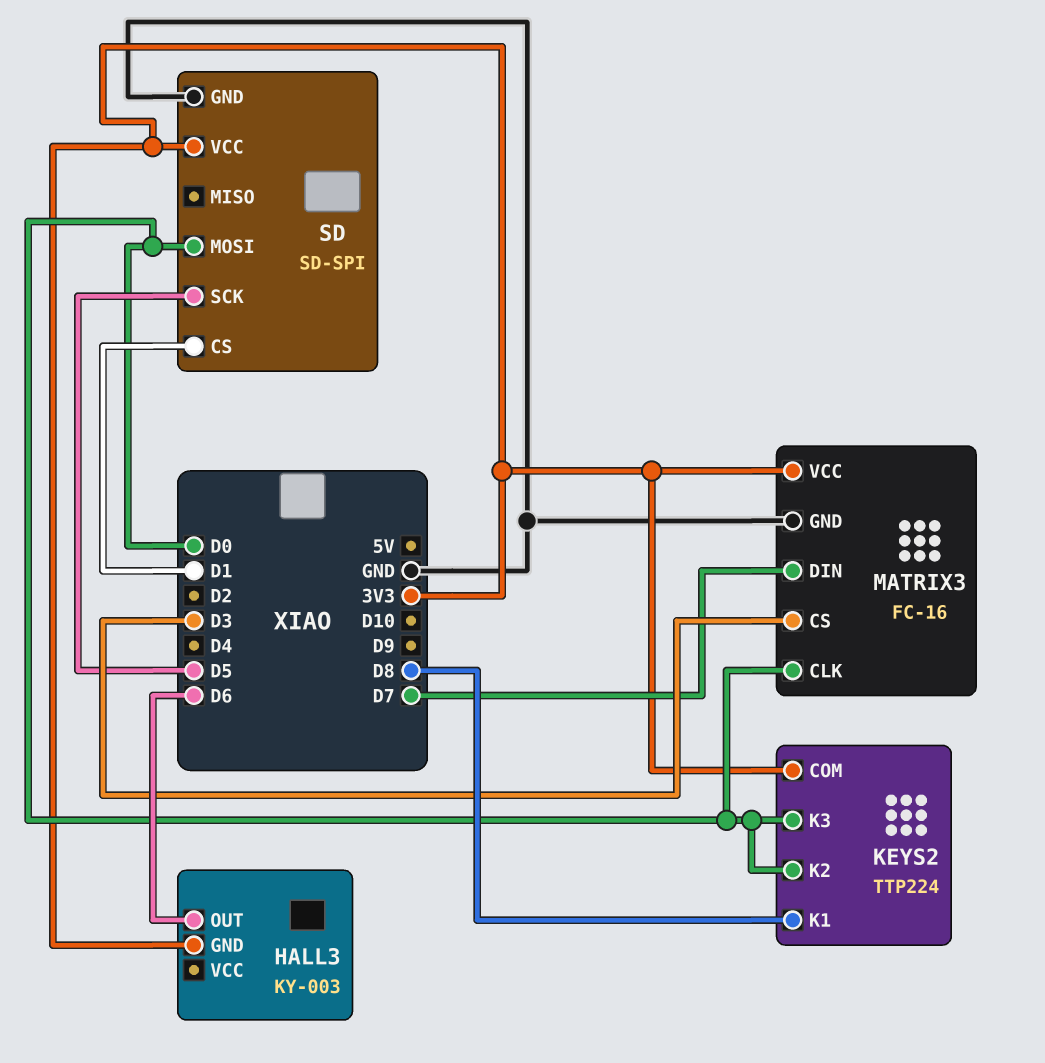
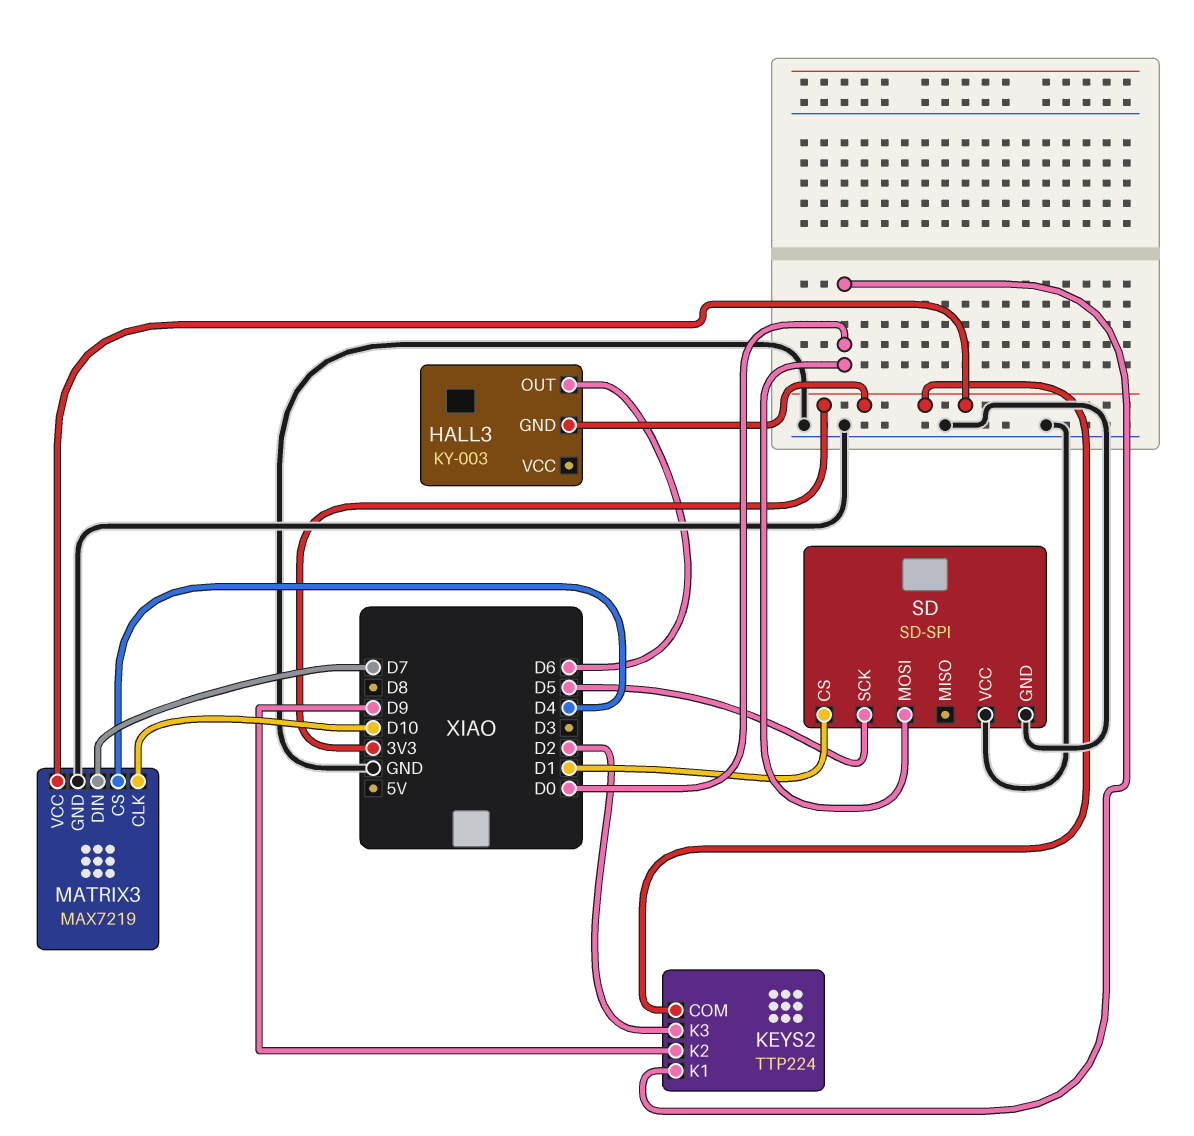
KEYS2 pin K1: D8 -> D0
KEYS2 pin K2: D0 -> D9
KEYS2 pin K3: D0 -> D2
MATRIX3: FC-16 -> MAX7219
MATRIX3 pin CLK: D0 -> D10
MATRIX3 pin CS: D3 -> D4
SD pin VCC: 3V3 -> GND

